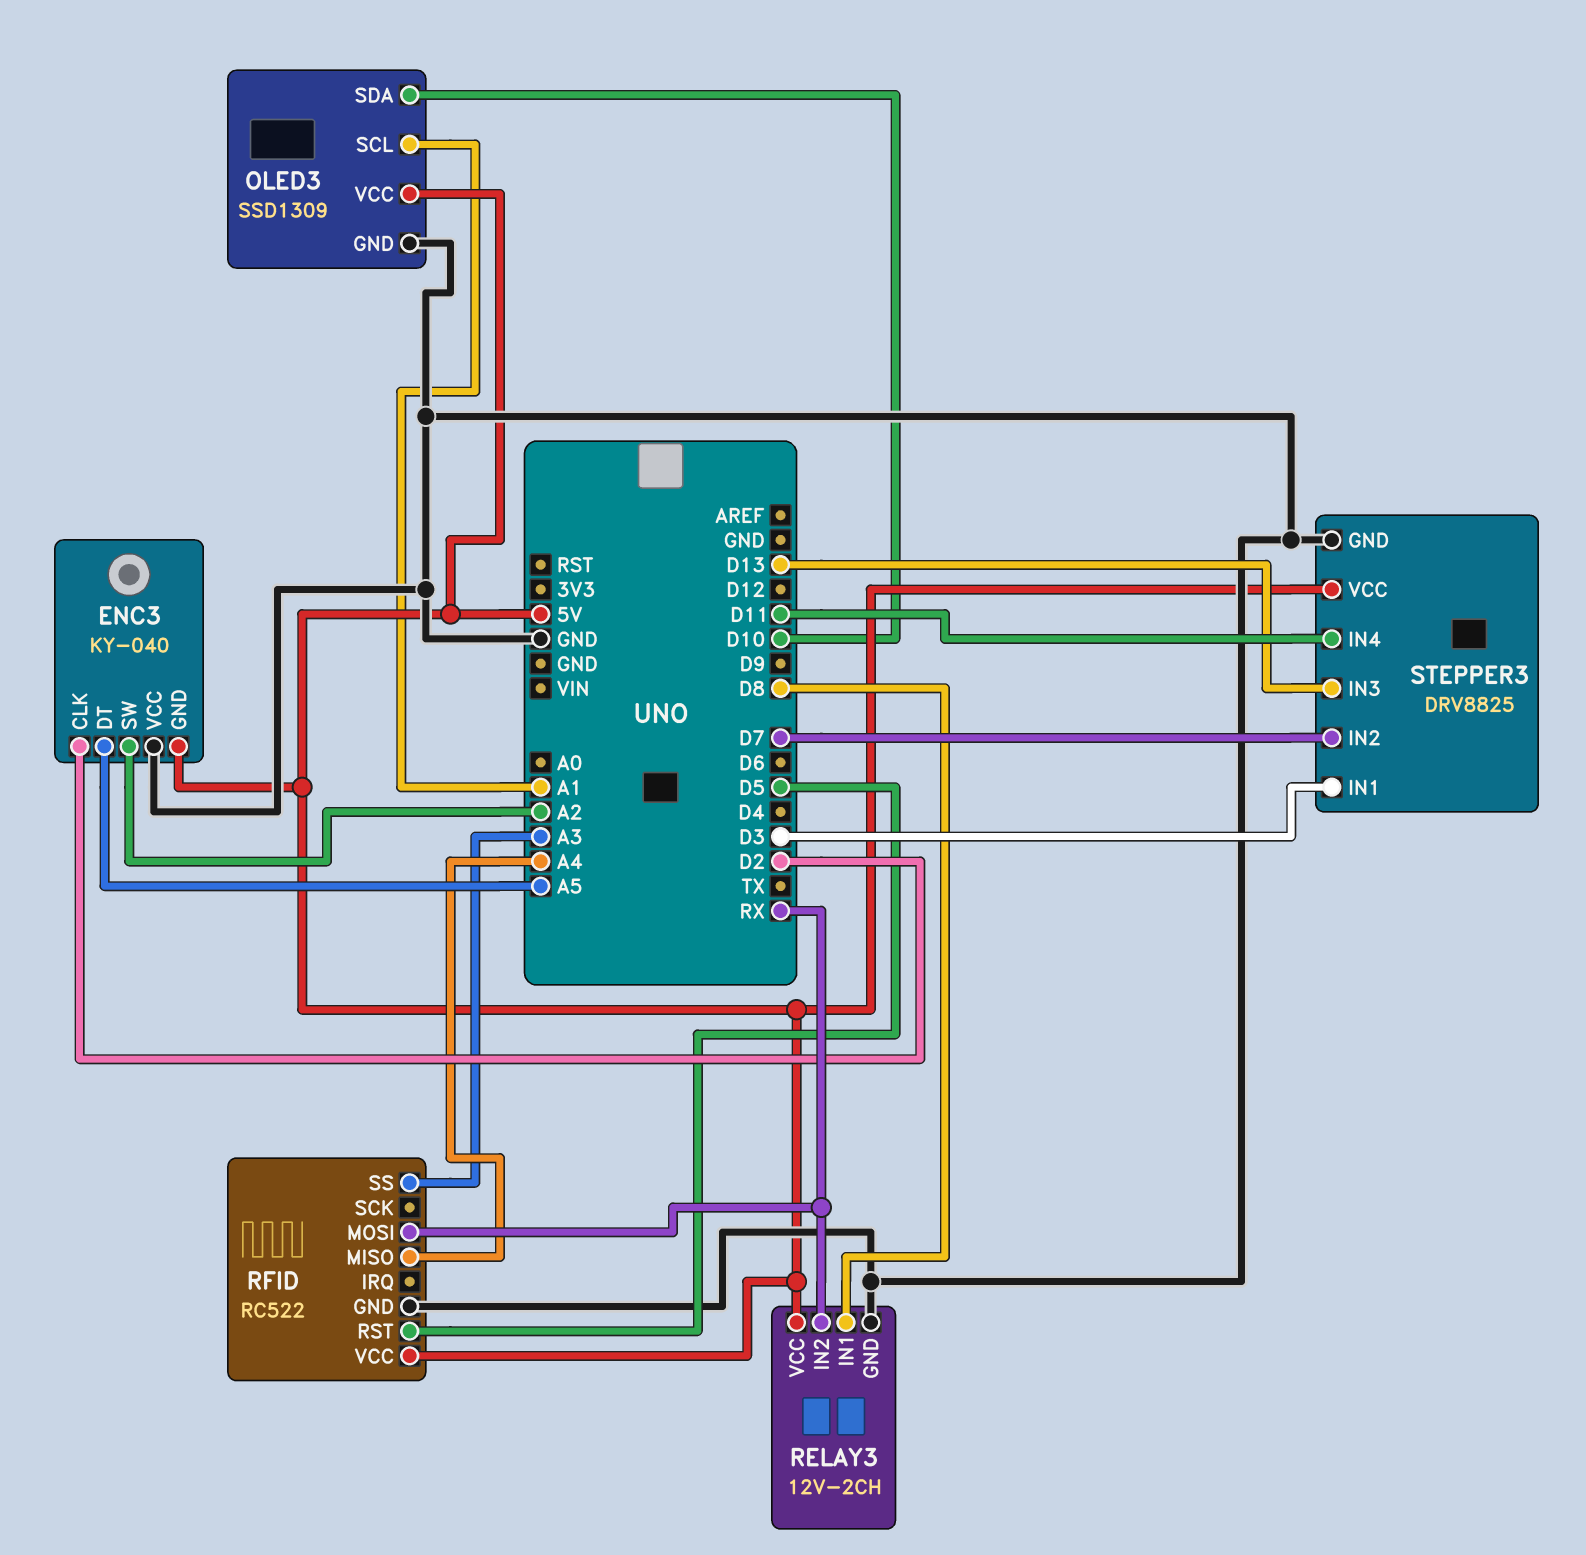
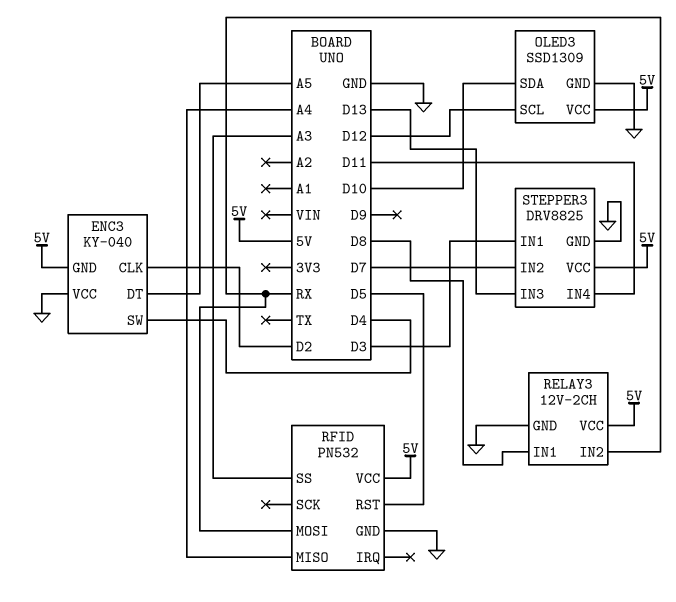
ENC3 pin SW: A2 -> D4
OLED3 pin SCL: A1 -> D12
RFID: RC522 -> PN532

